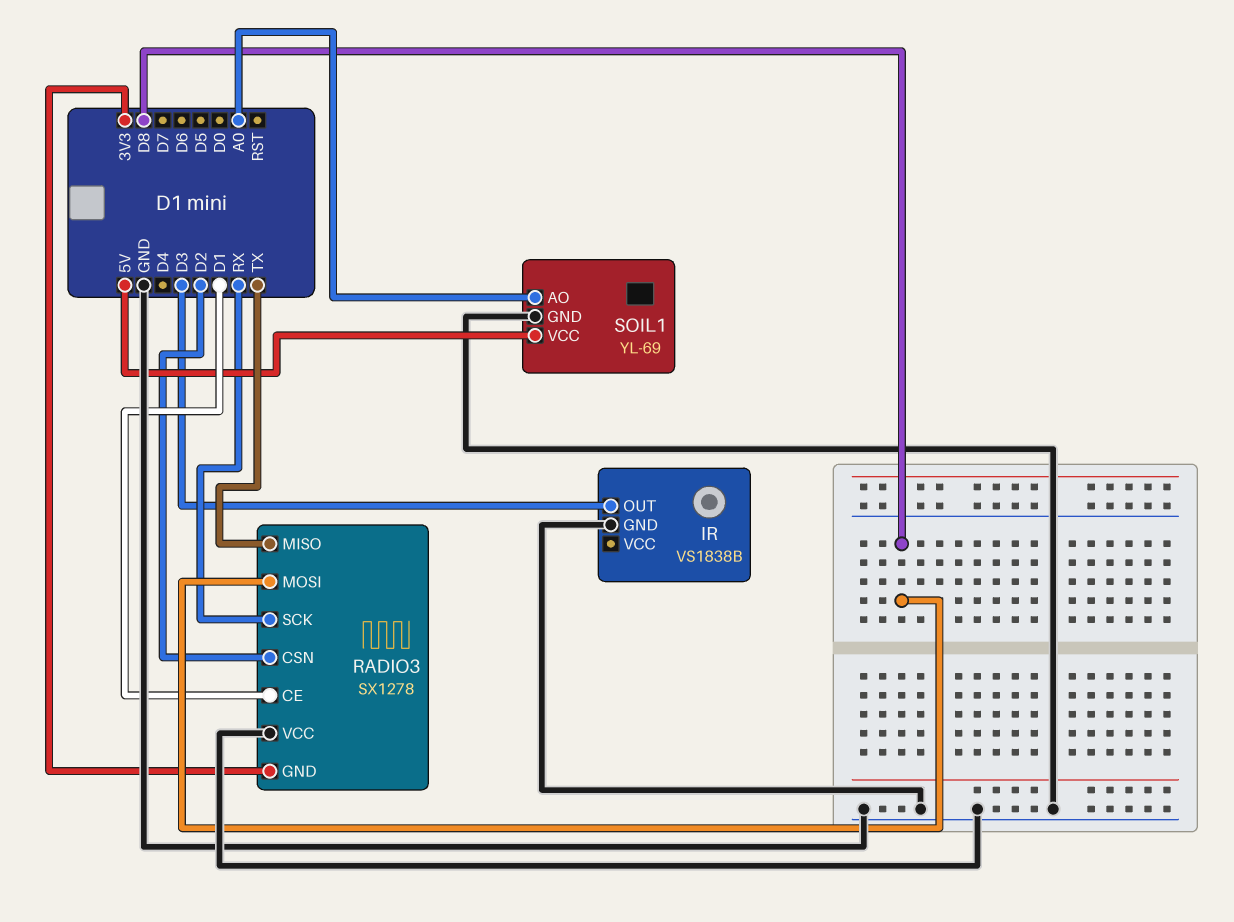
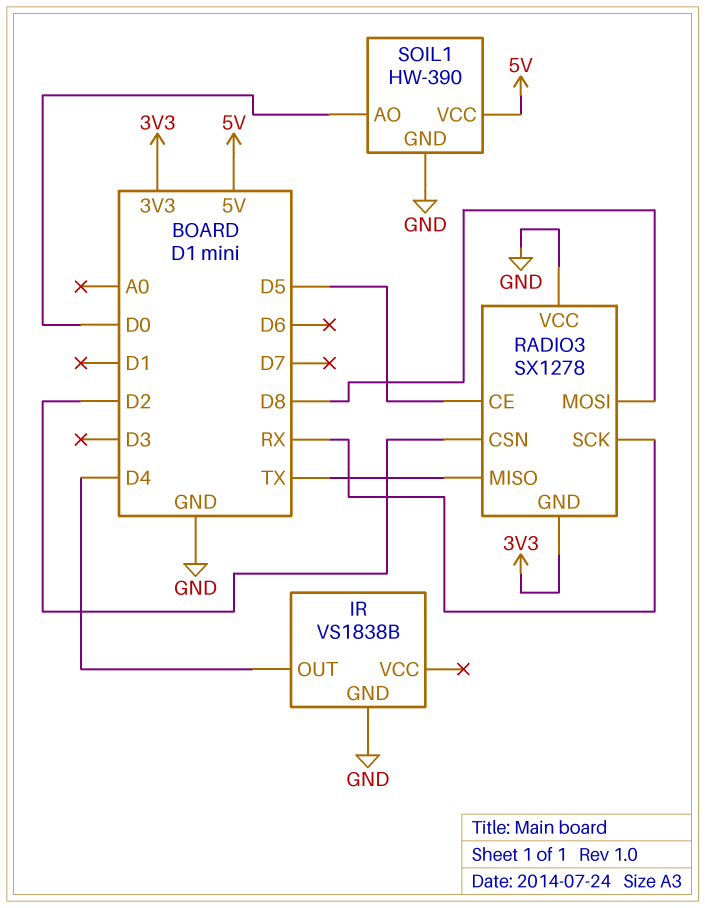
IR pin OUT: D3 -> D4
RADIO3 pin CE: D1 -> D5
SOIL1: YL-69 -> HW-390
SOIL1 pin AO: A0 -> D0

